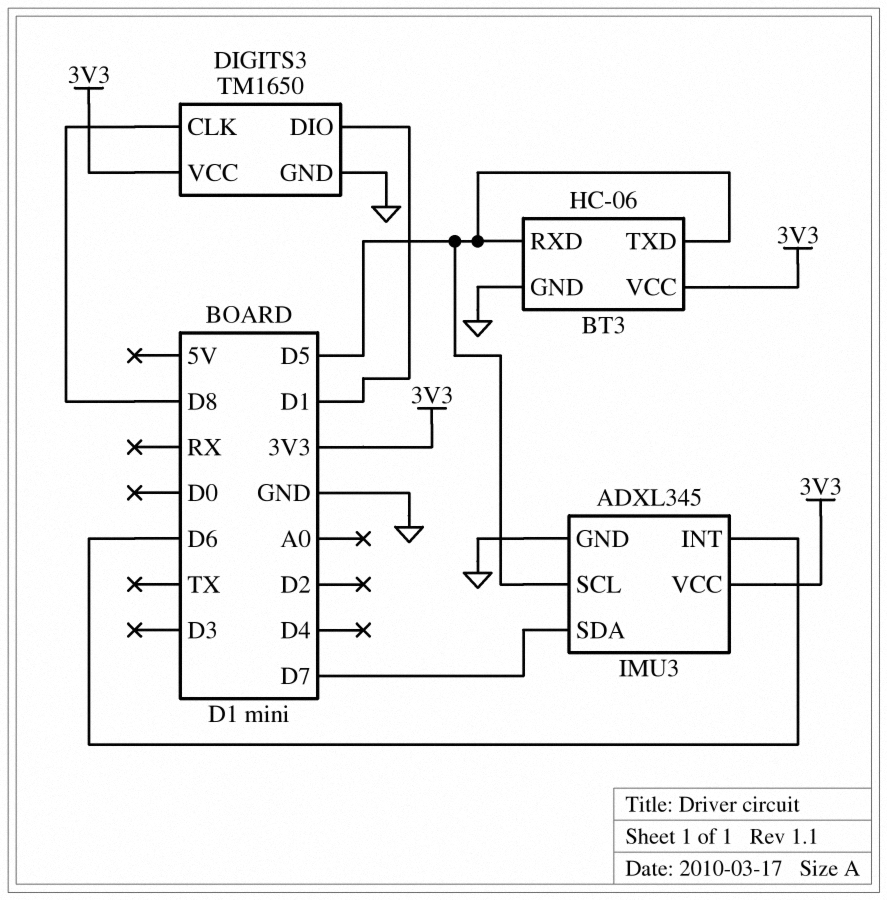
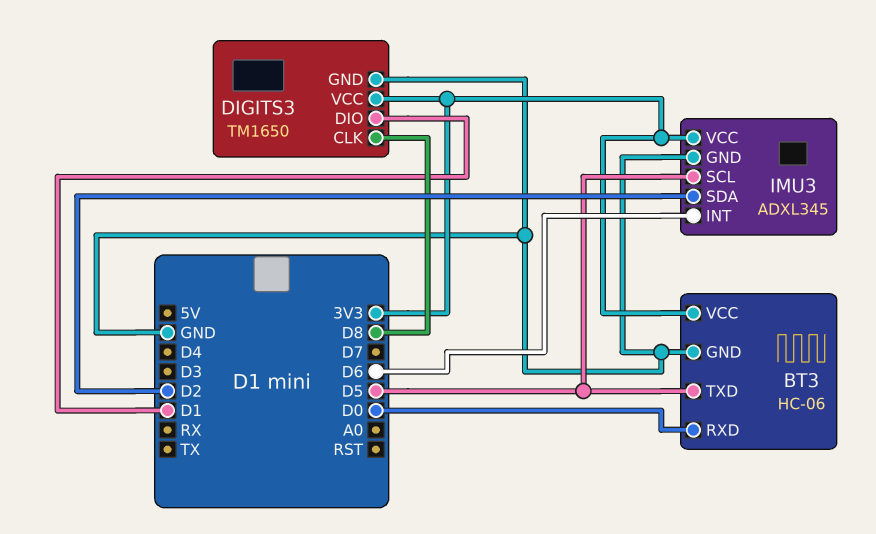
BT3 pin RXD: D5 -> D0
IMU3 pin SDA: D7 -> D2

